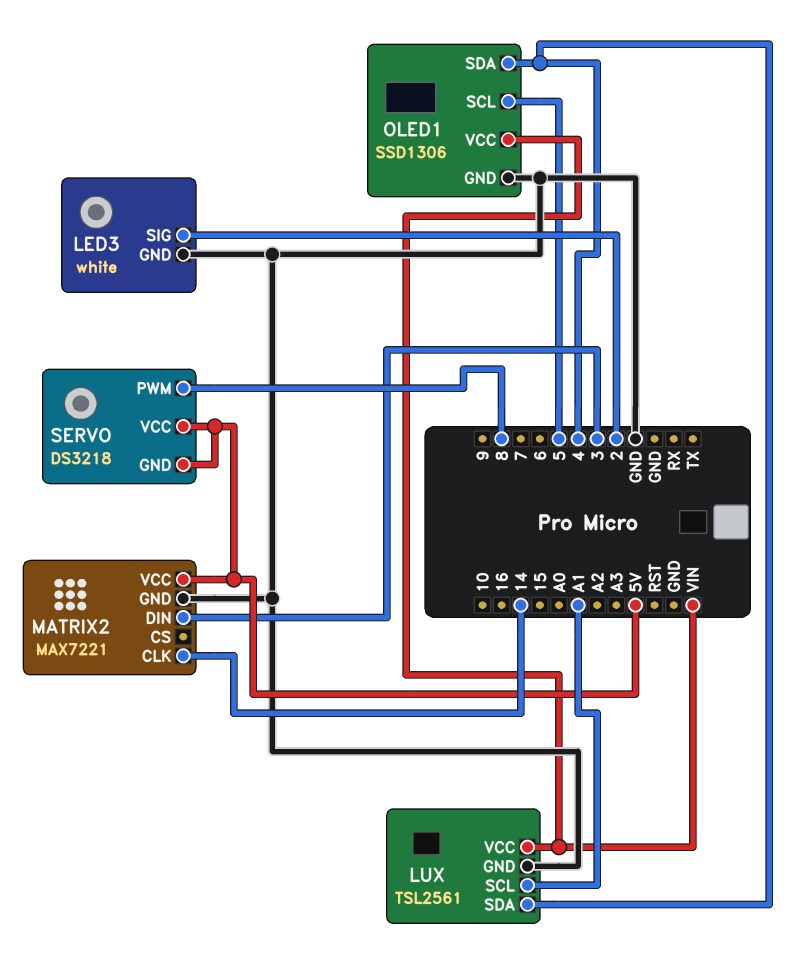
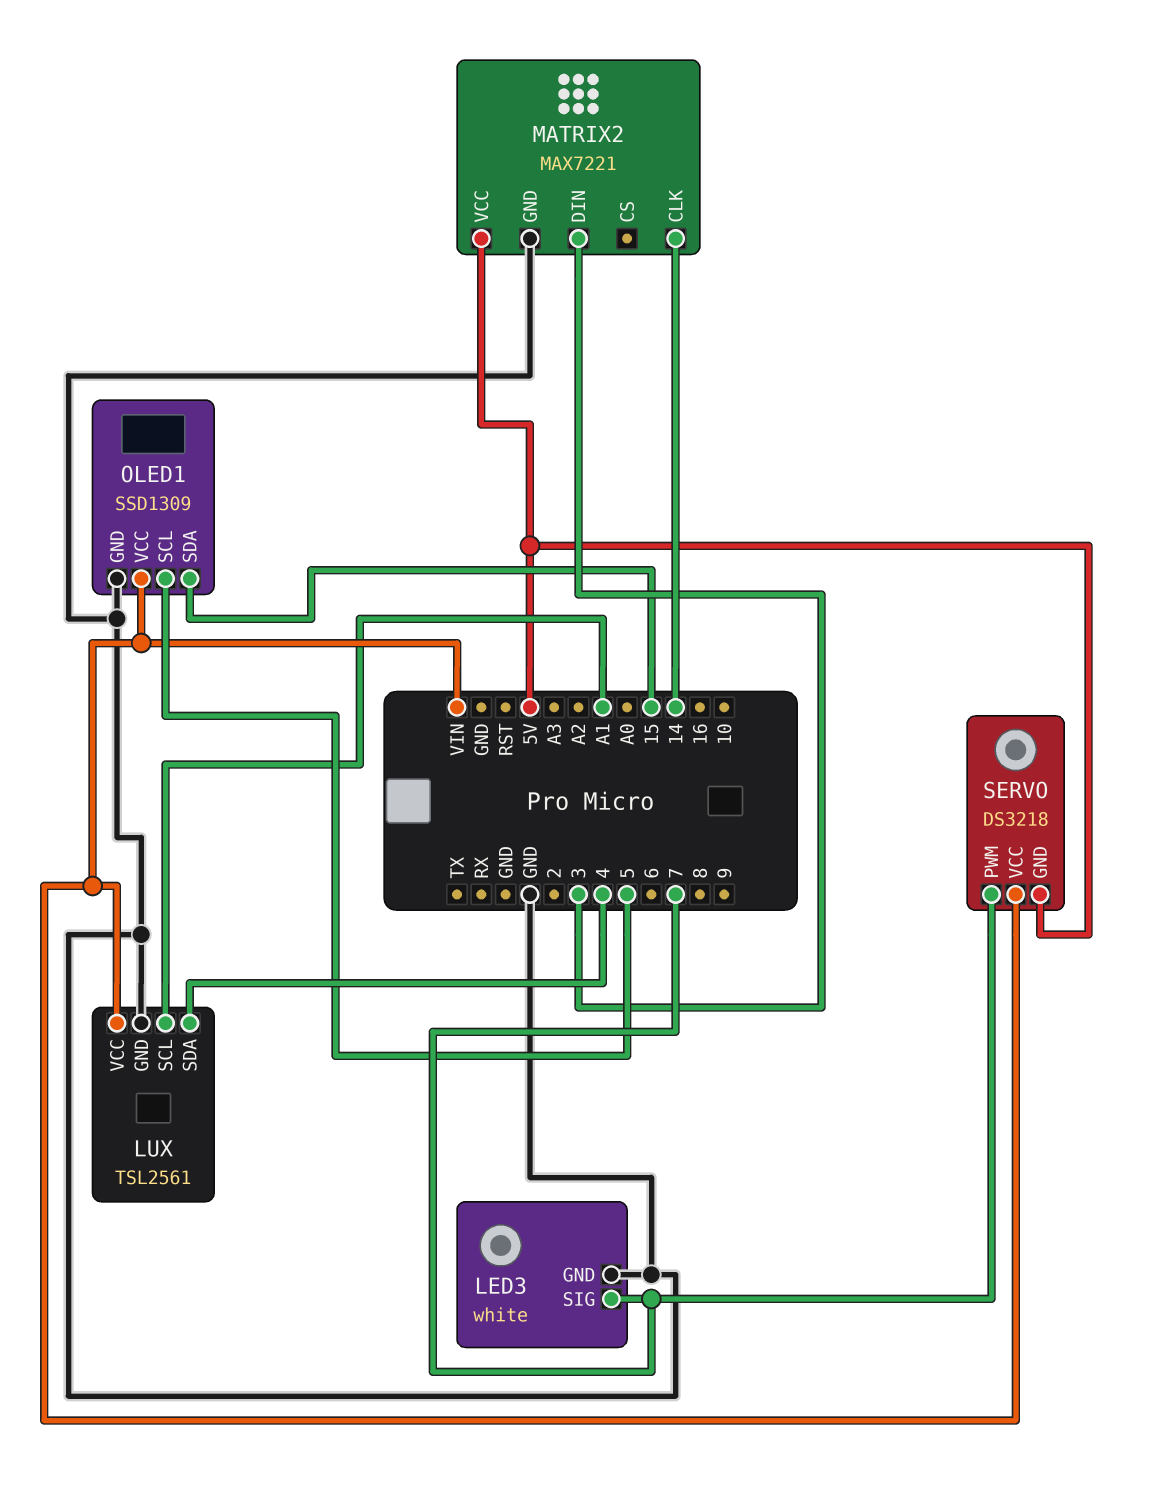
LED3 pin SIG: 2 -> 7
OLED1: SSD1306 -> SSD1309
OLED1 pin SDA: 4 -> 15
SERVO pin PWM: 8 -> 7
SERVO pin VCC: 5V -> VIN

